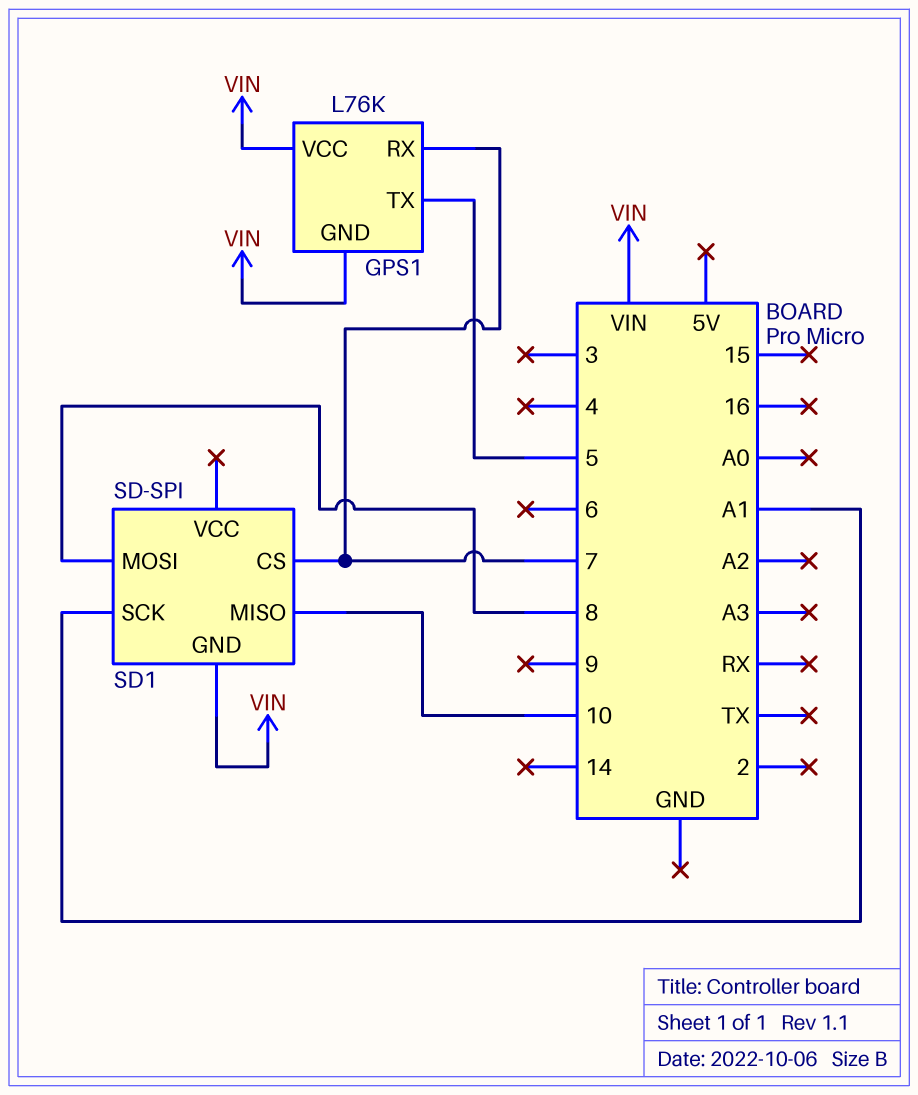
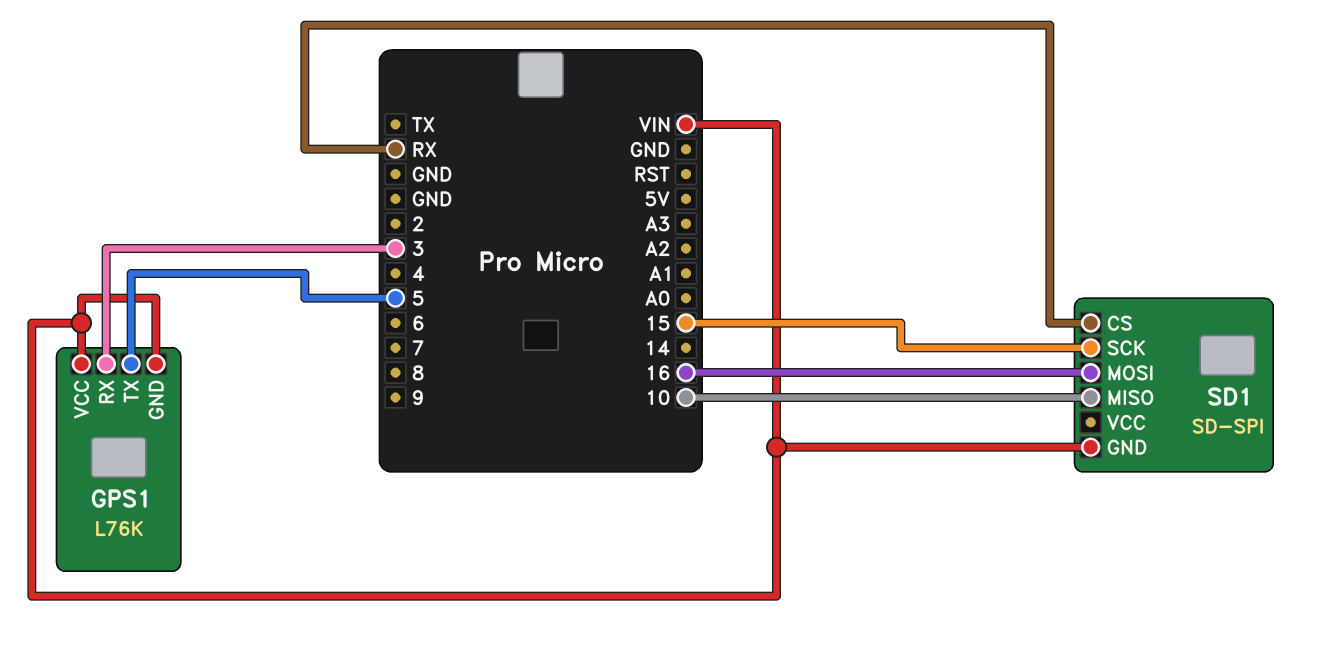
GPS1 pin RX: 7 -> 3
SD1 pin CS: 7 -> RX
SD1 pin MOSI: 8 -> 16
SD1 pin SCK: A1 -> 15

